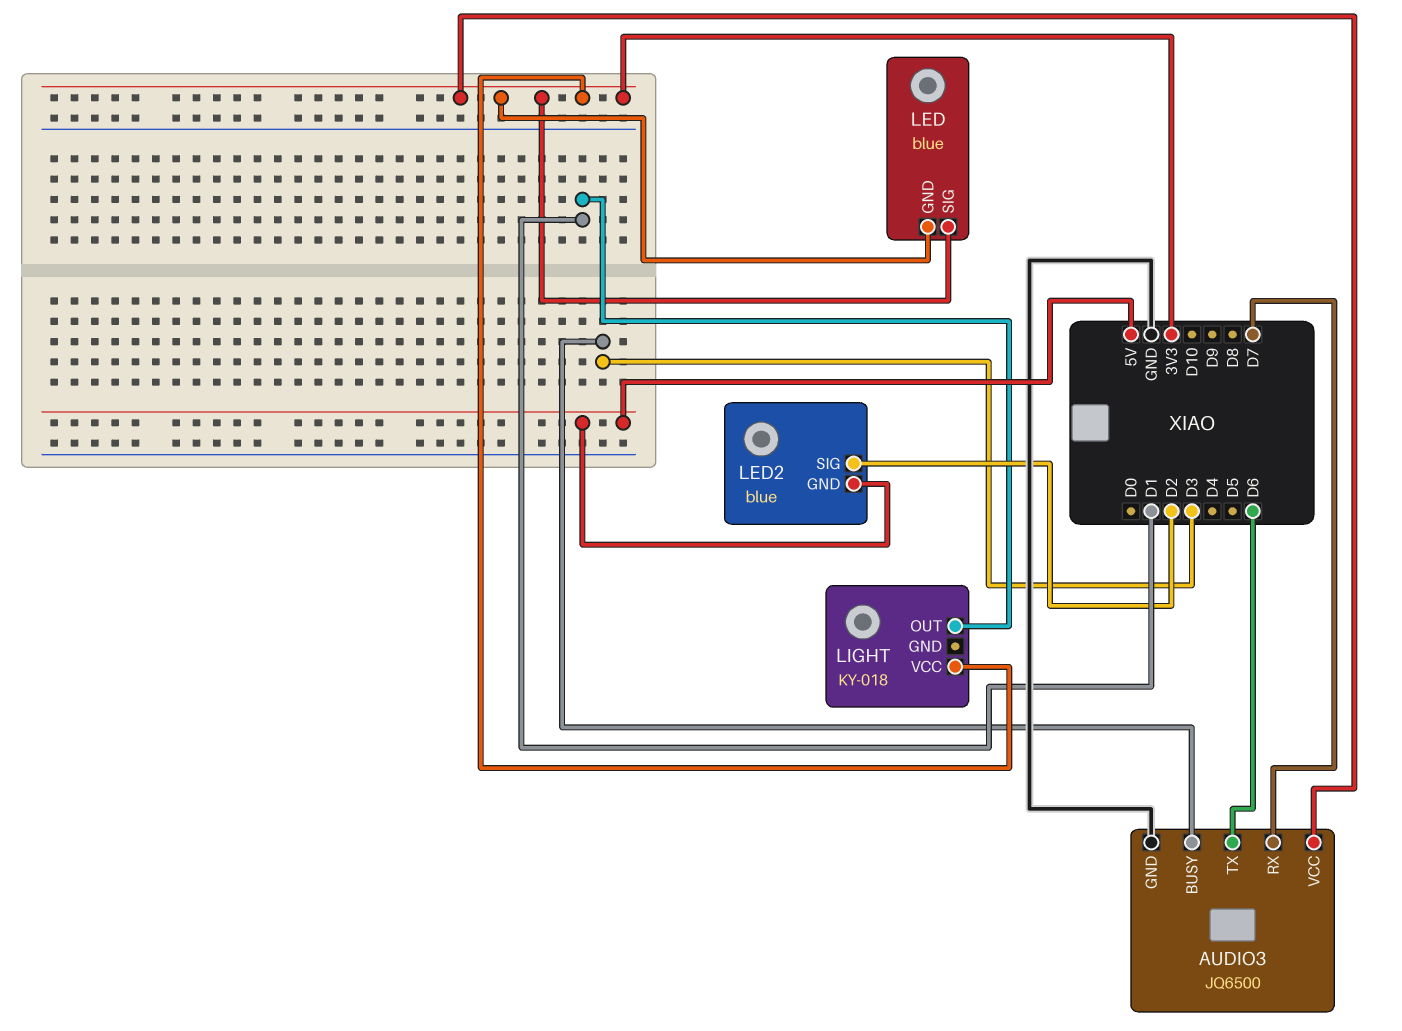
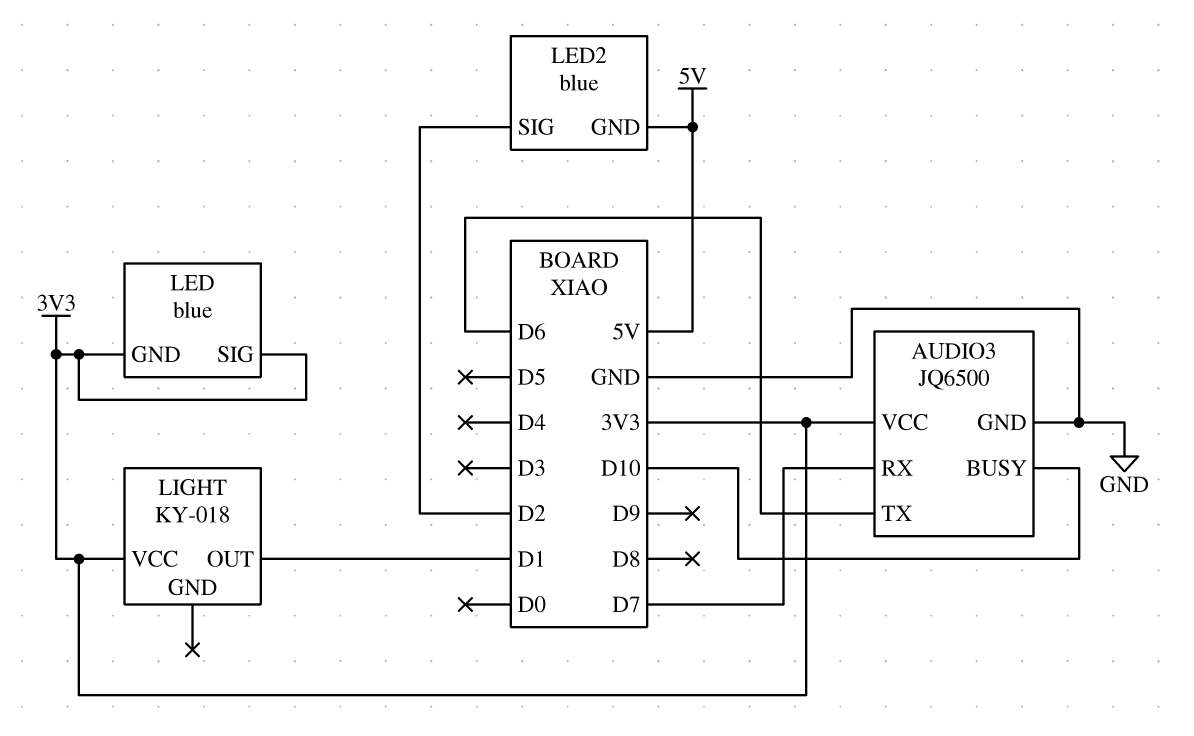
AUDIO3 pin BUSY: D3 -> D10

